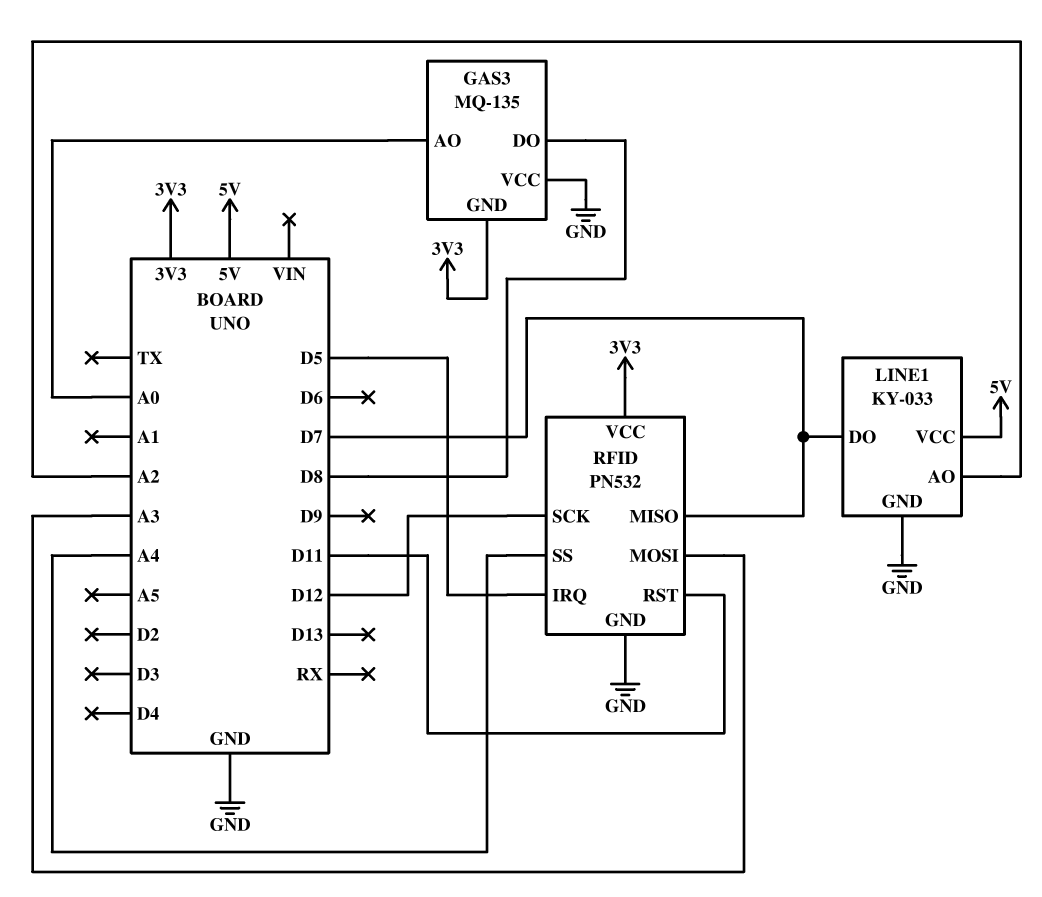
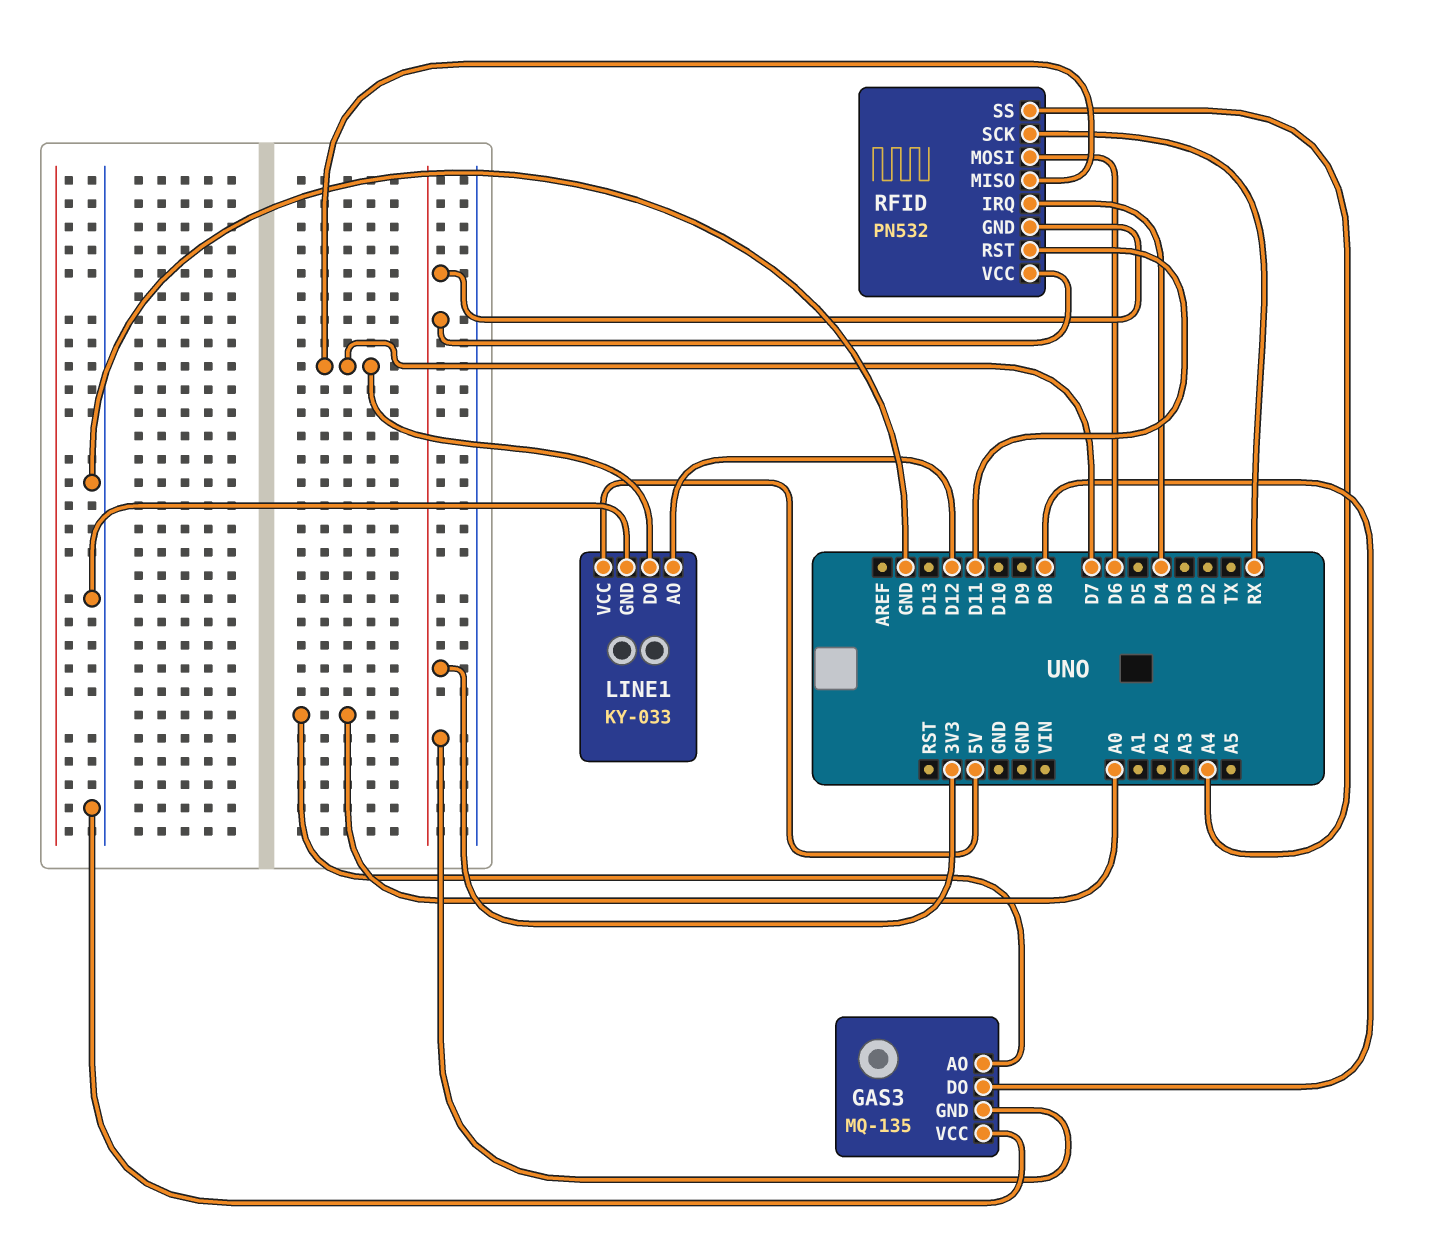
LINE1 pin AO: A2 -> D12
RFID pin GND: GND -> 3V3
RFID pin IRQ: D5 -> D4
RFID pin MOSI: A3 -> D6
RFID pin SCK: D12 -> RX

